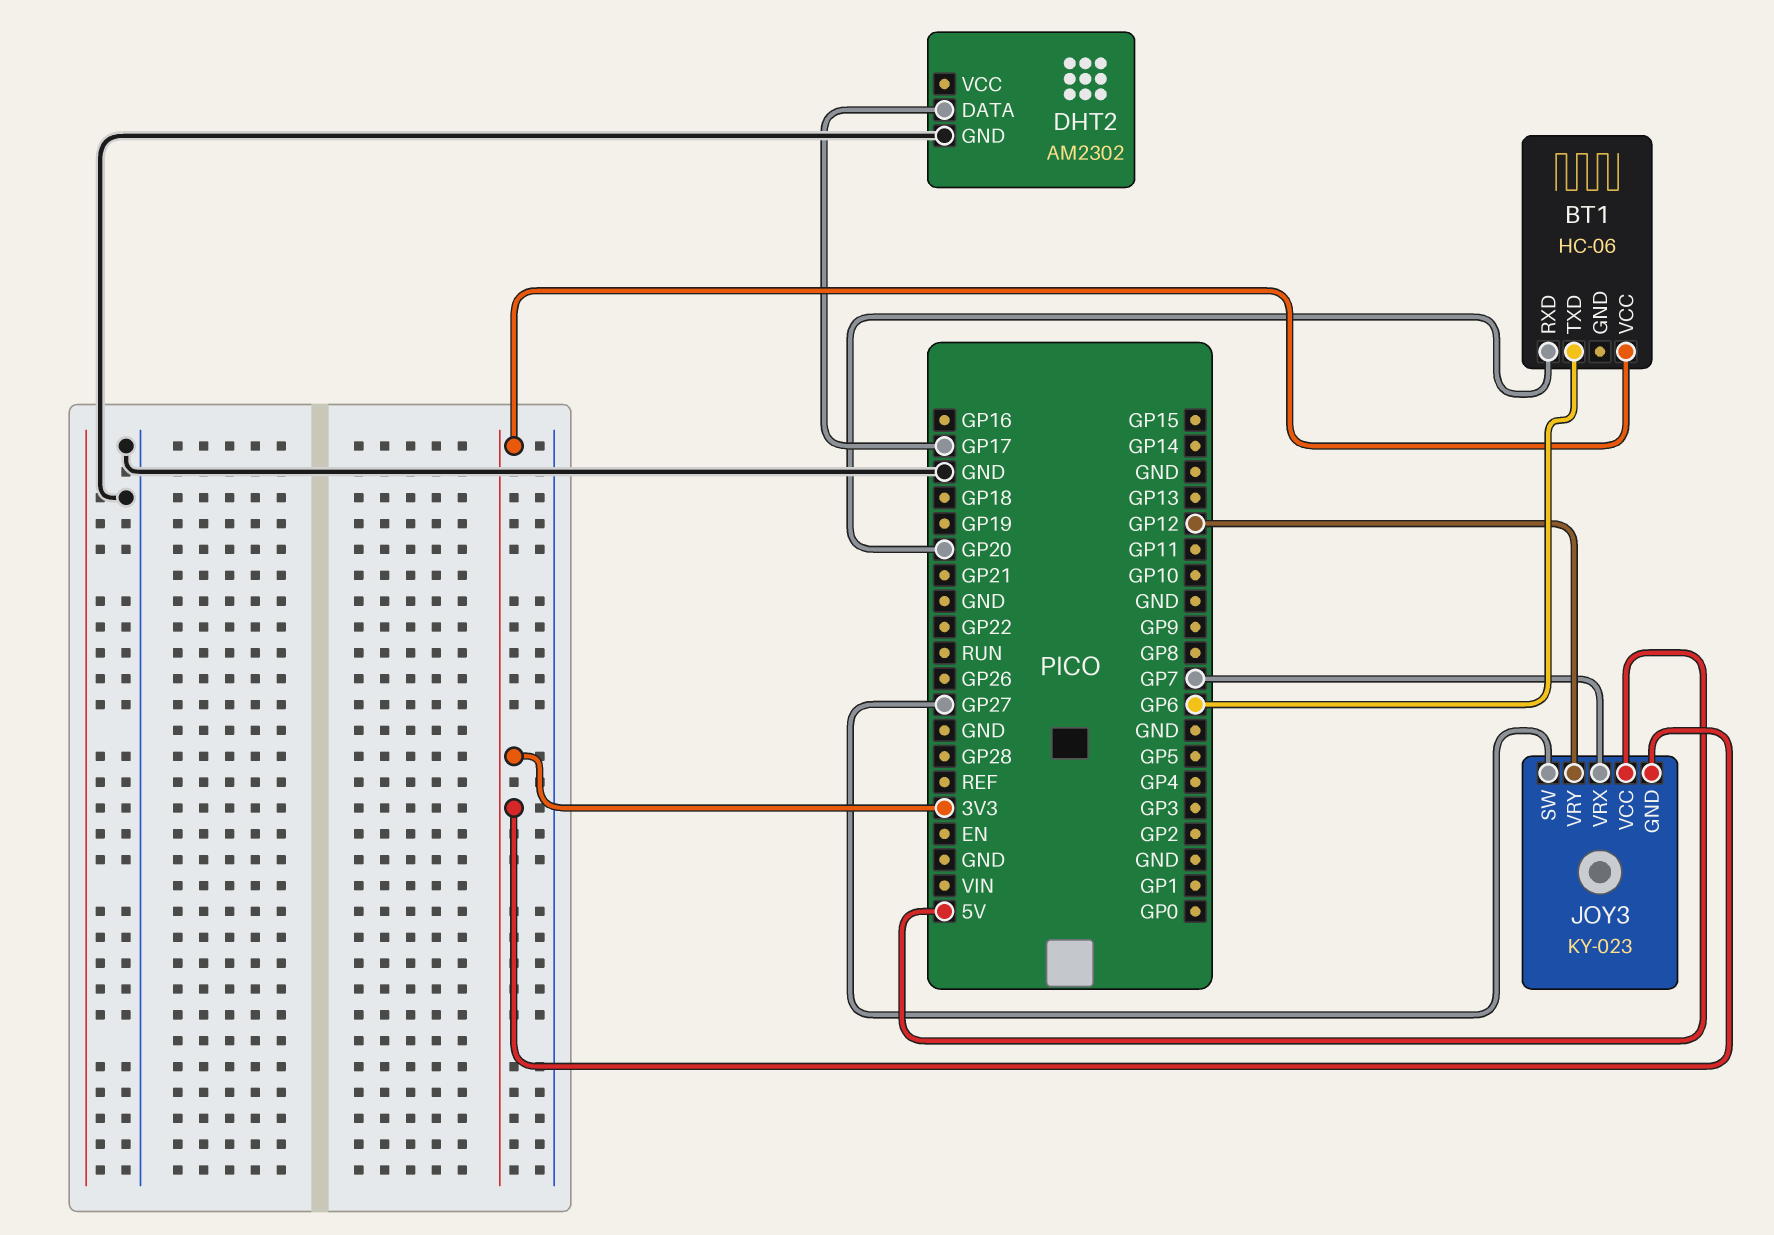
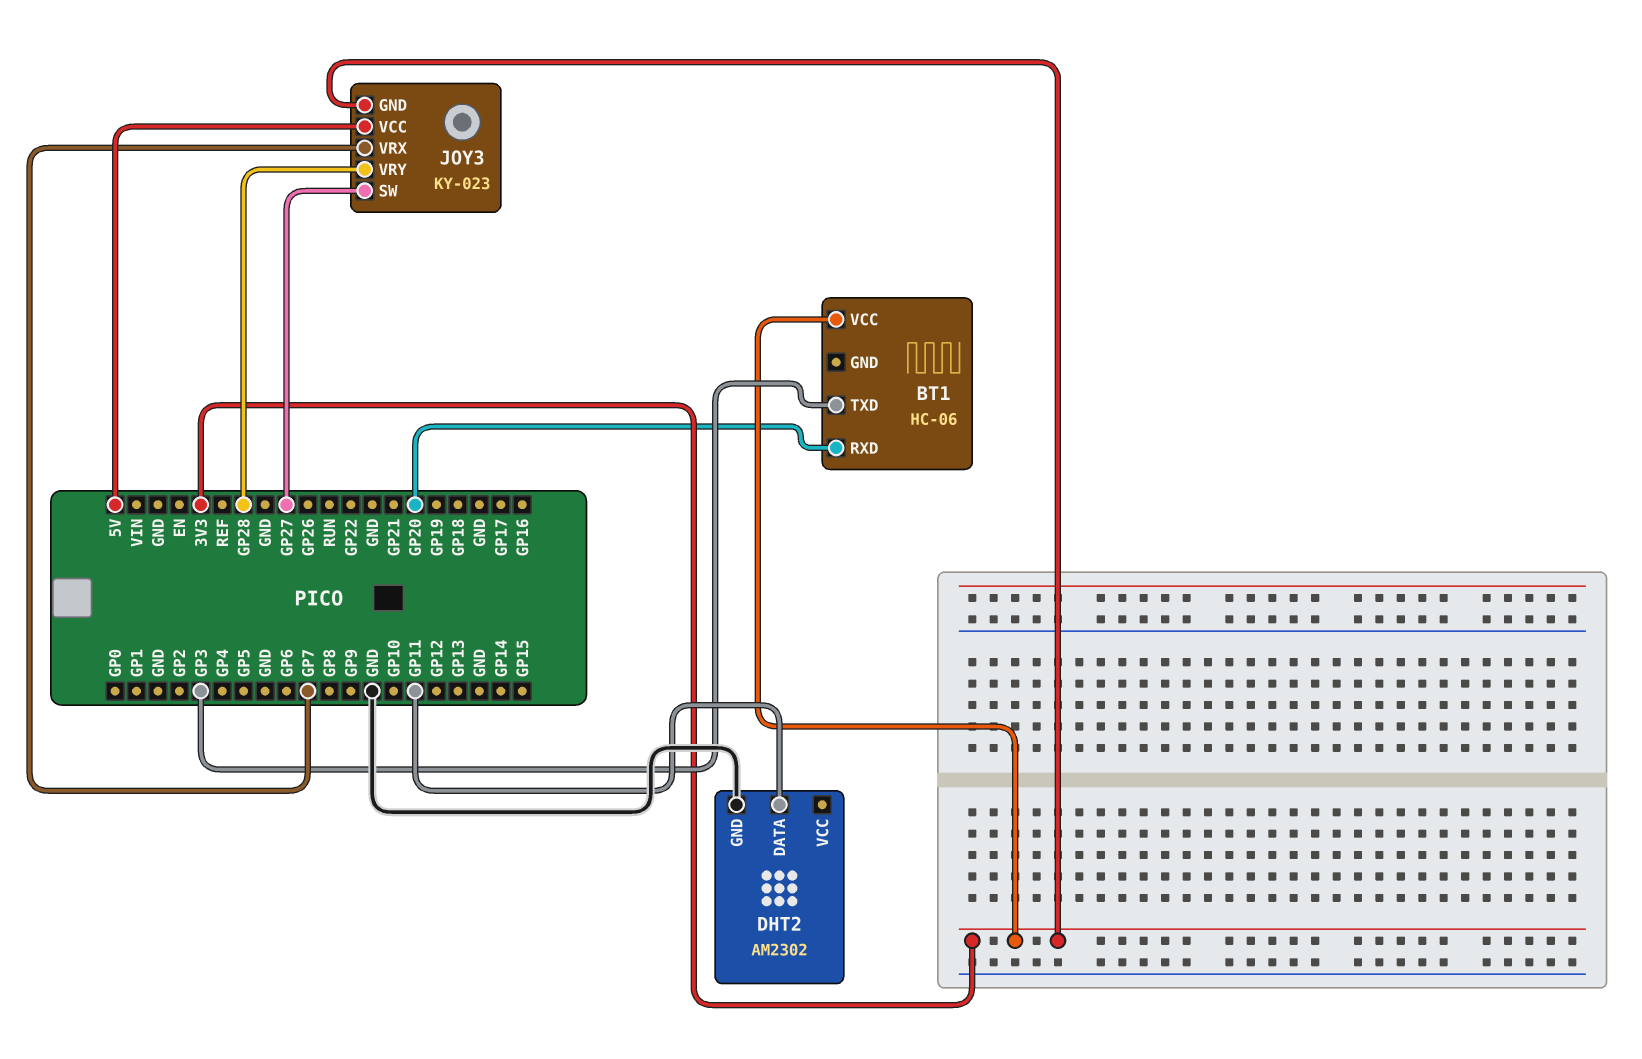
BT1 pin TXD: GP6 -> GP3
DHT2 pin DATA: GP17 -> GP11
JOY3 pin VRY: GP12 -> GP28

